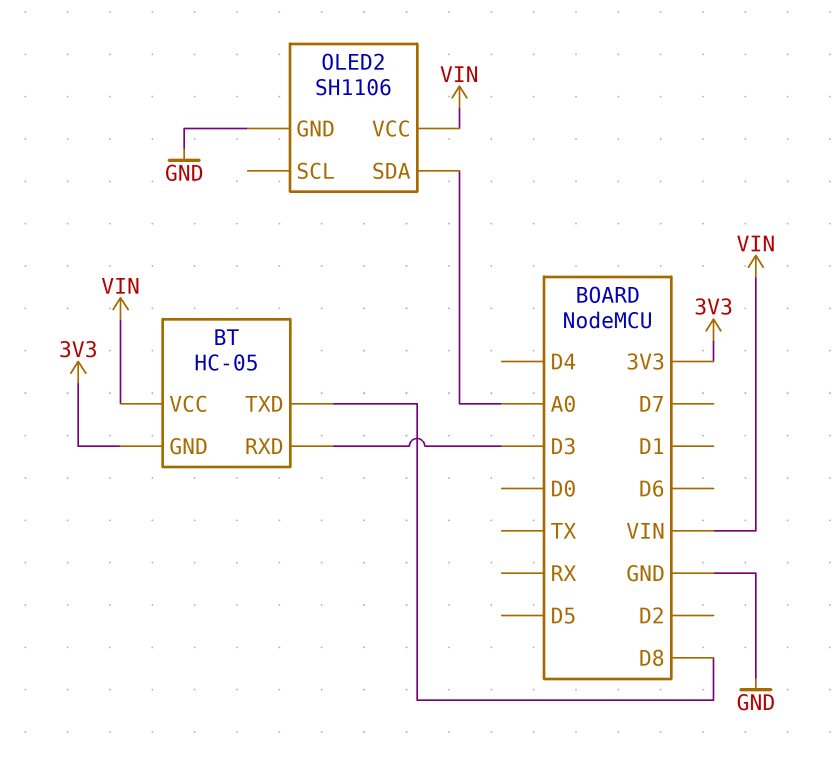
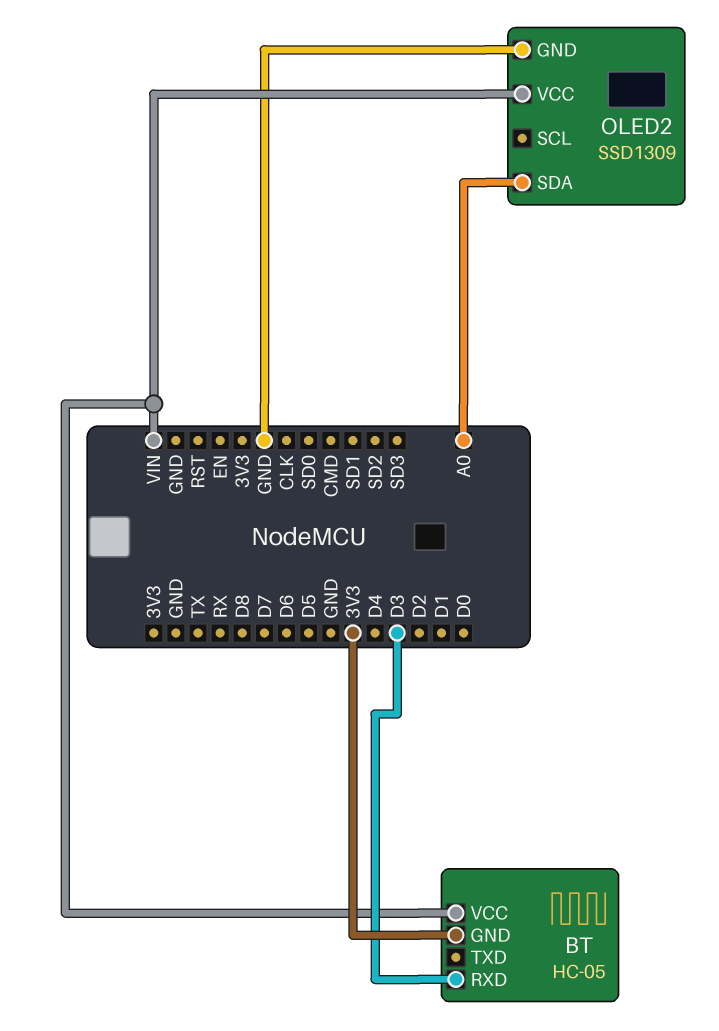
BT pin TXD: D8 -> none
OLED2: SH1106 -> SSD1309

